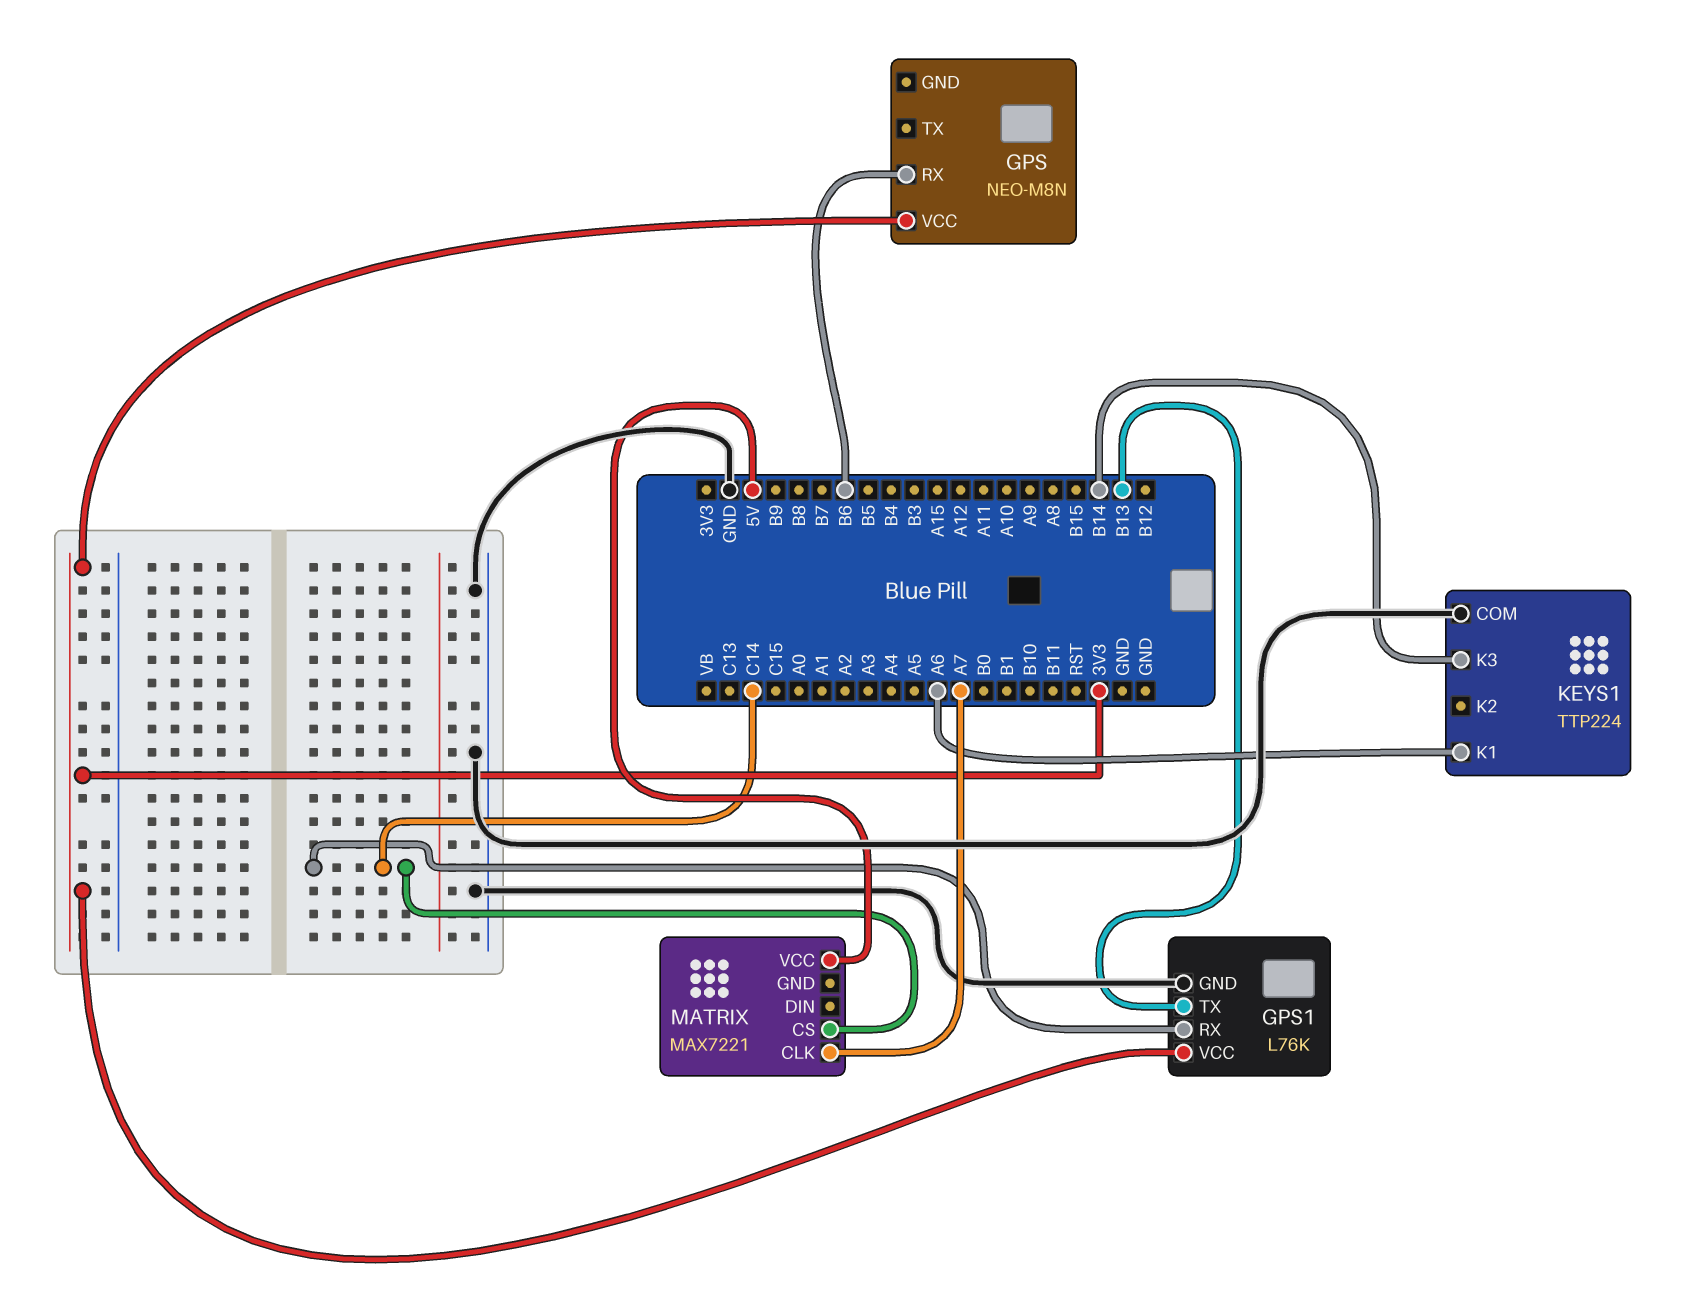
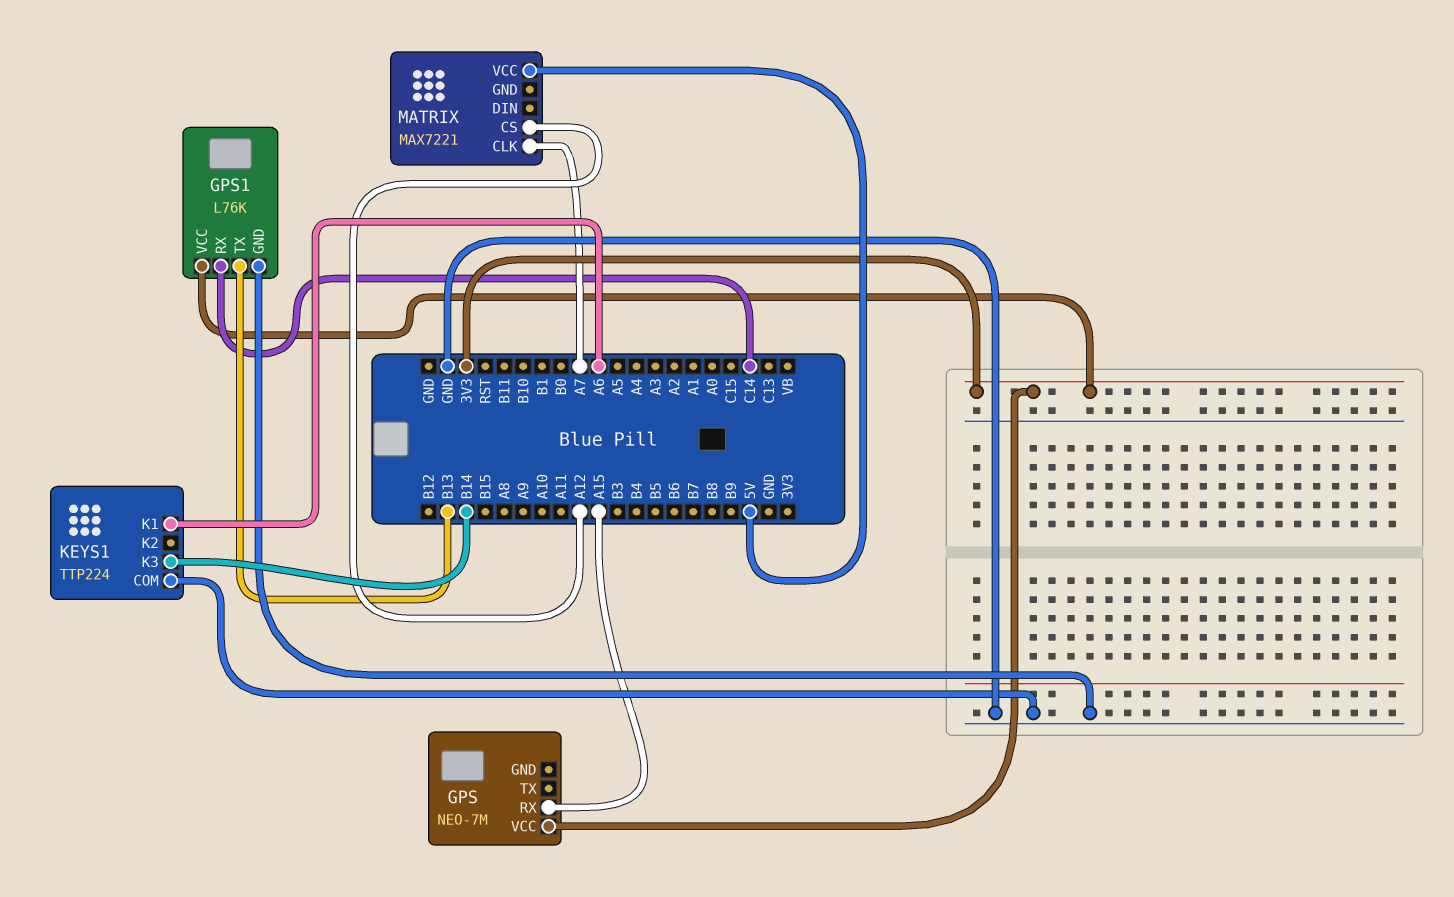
GPS: NEO-M8N -> NEO-7M
GPS pin RX: B6 -> A15
MATRIX pin CS: C14 -> A12

